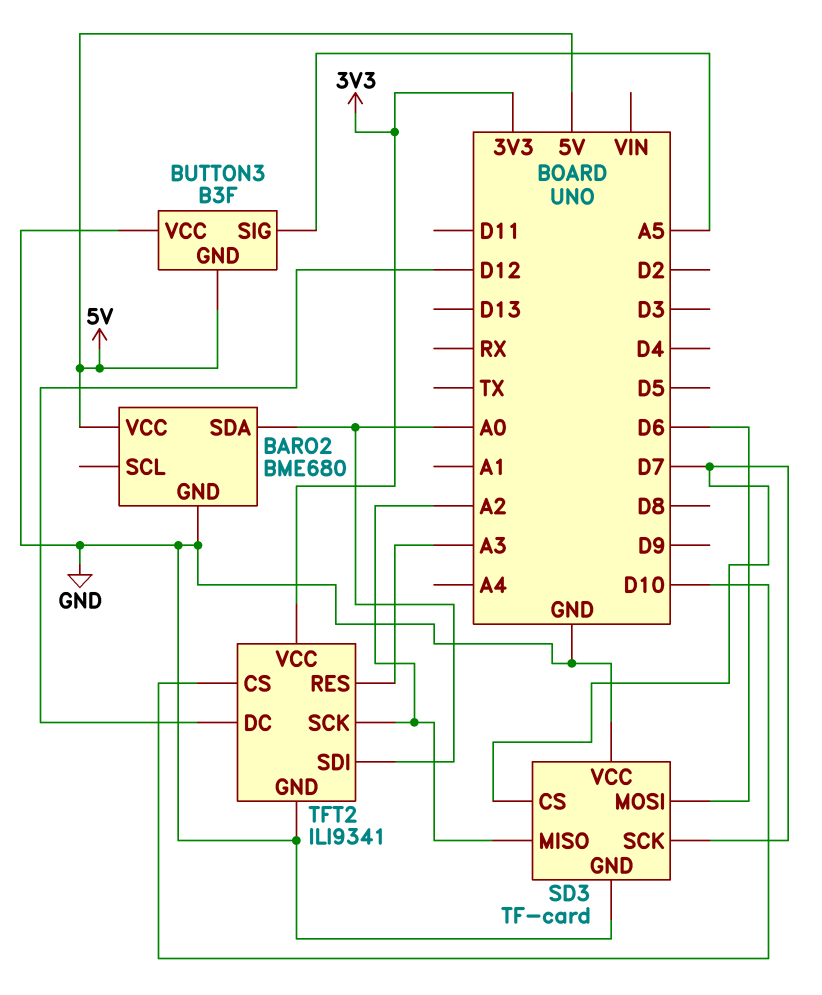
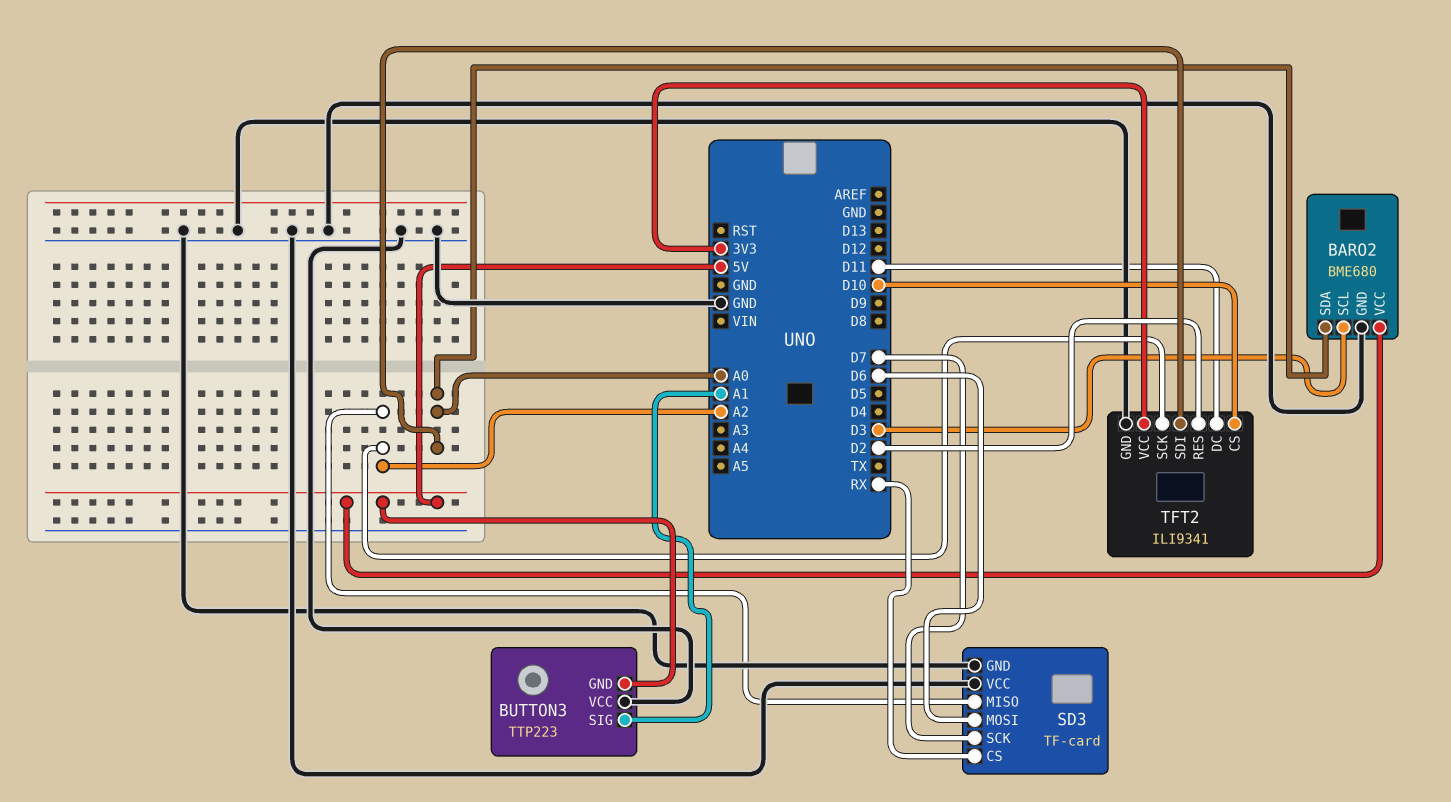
BARO2 pin SCL: none -> D3
BUTTON3: B3F -> TTP223
BUTTON3 pin SIG: A5 -> A1
SD3 pin CS: D7 -> RX
TFT2 pin DC: D12 -> D11
TFT2 pin RES: A3 -> D2

